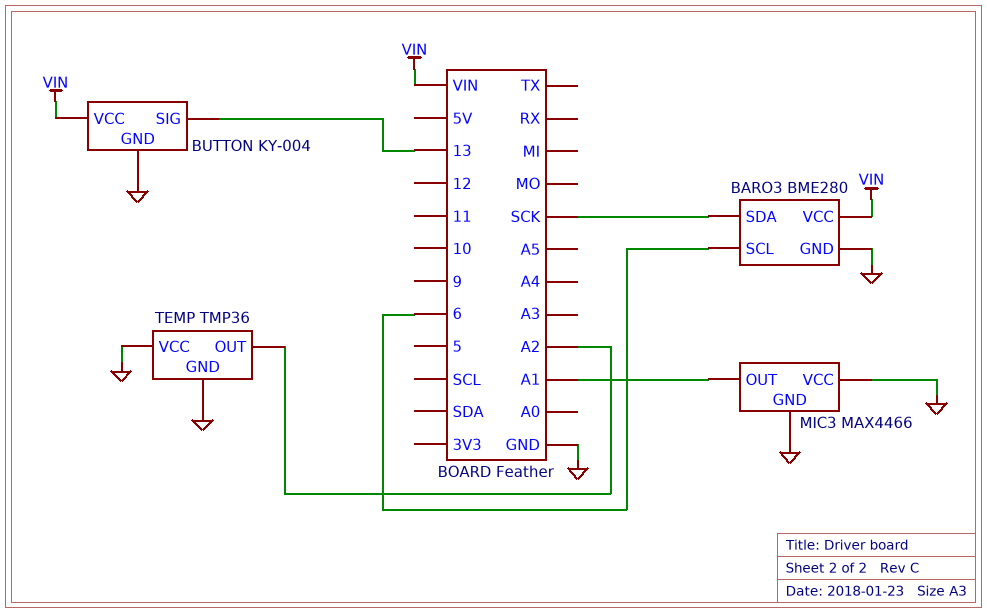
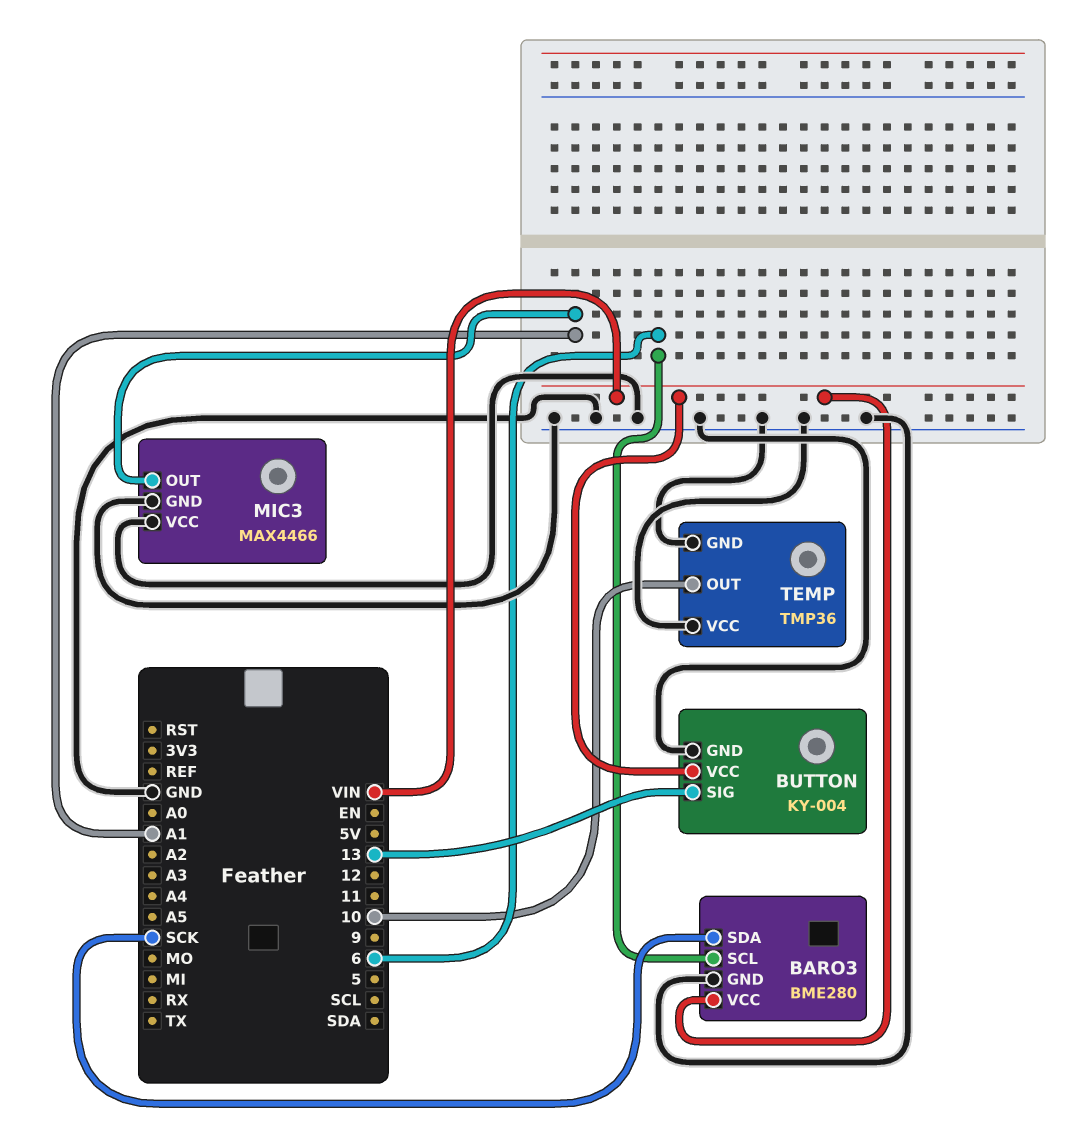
TEMP pin OUT: A2 -> 10

